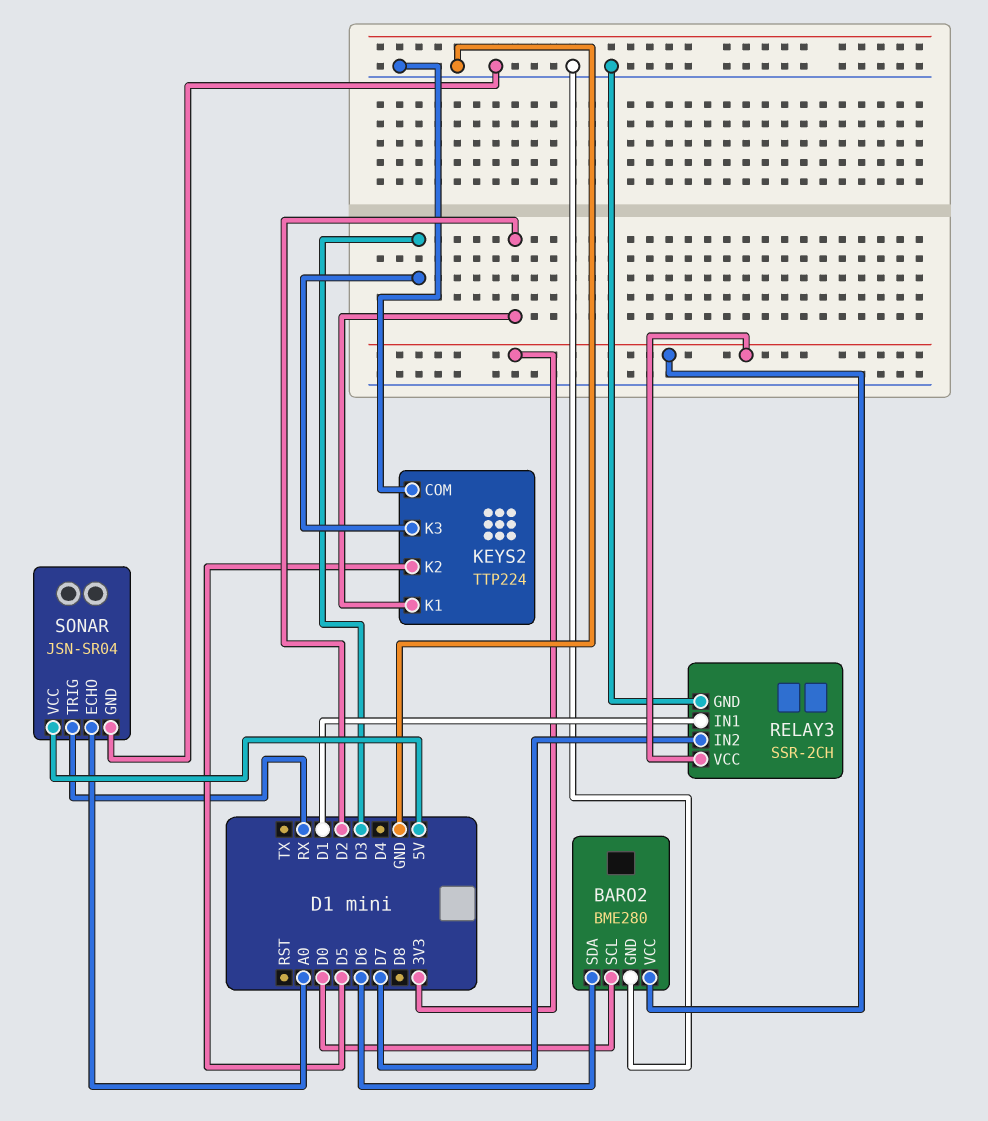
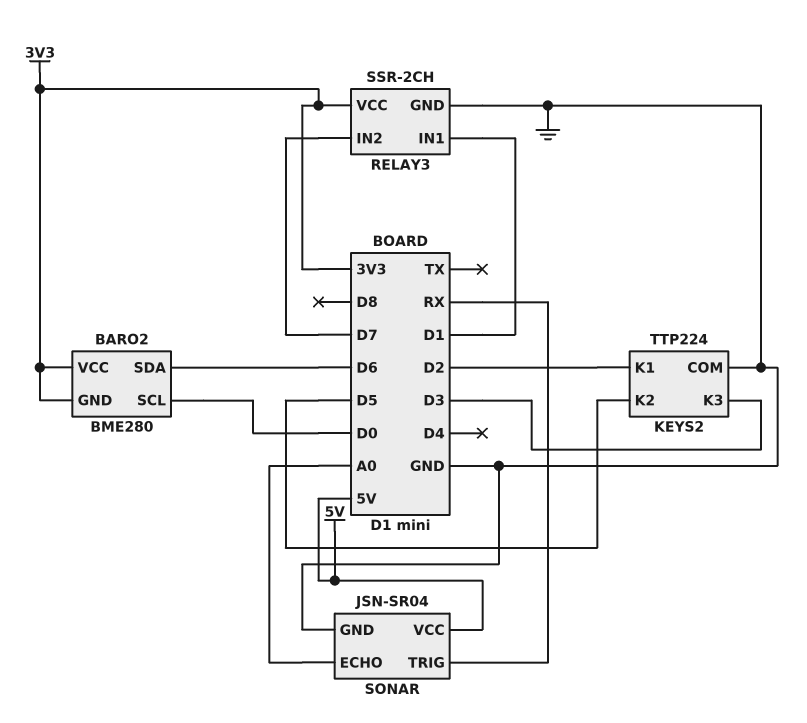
BARO2 pin GND: GND -> 3V3

